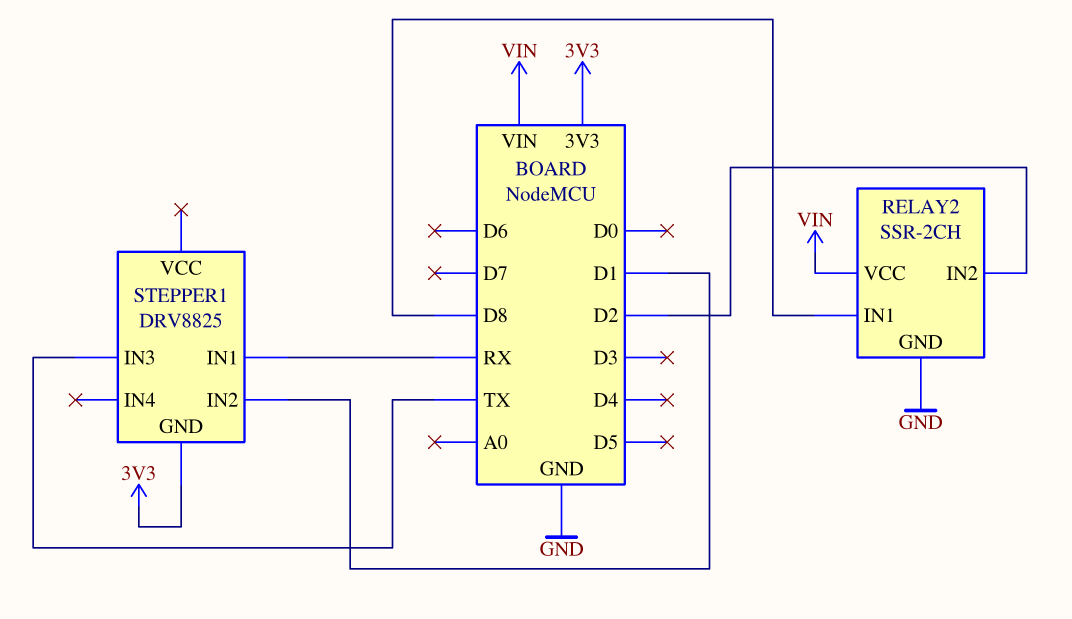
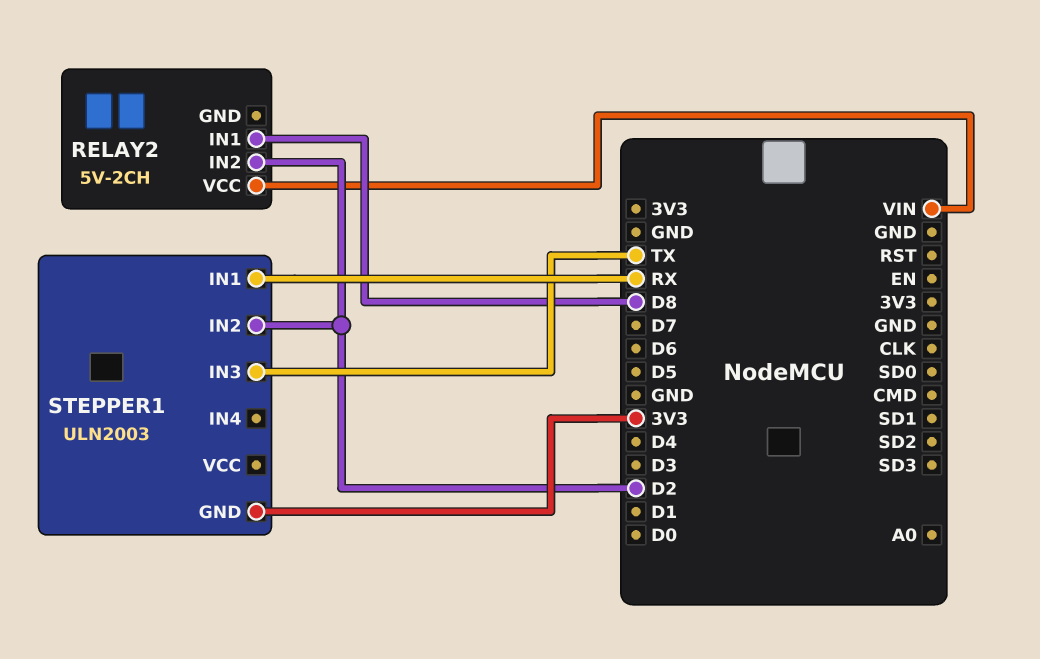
RELAY2: SSR-2CH -> 5V-2CH
RELAY2 pin GND: GND -> none
STEPPER1: DRV8825 -> ULN2003
STEPPER1 pin IN2: D1 -> D2

